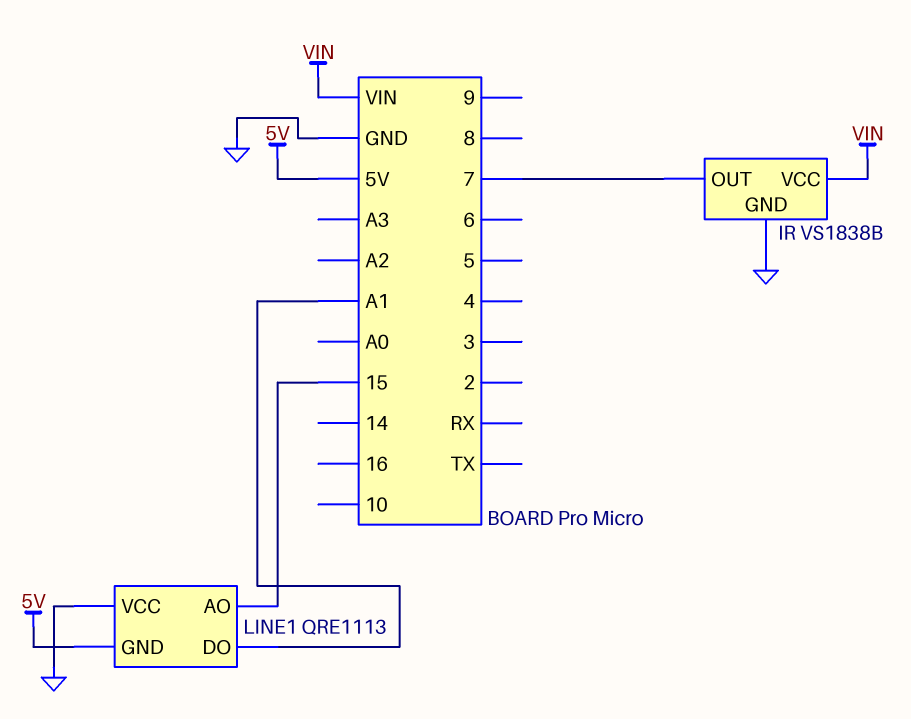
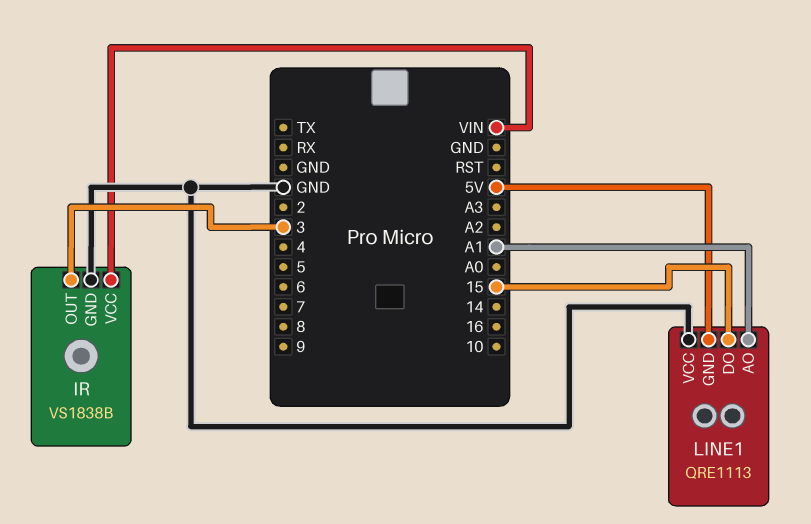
IR pin OUT: 7 -> 3
LINE1 pin AO: 15 -> A1
LINE1 pin DO: A1 -> 15

